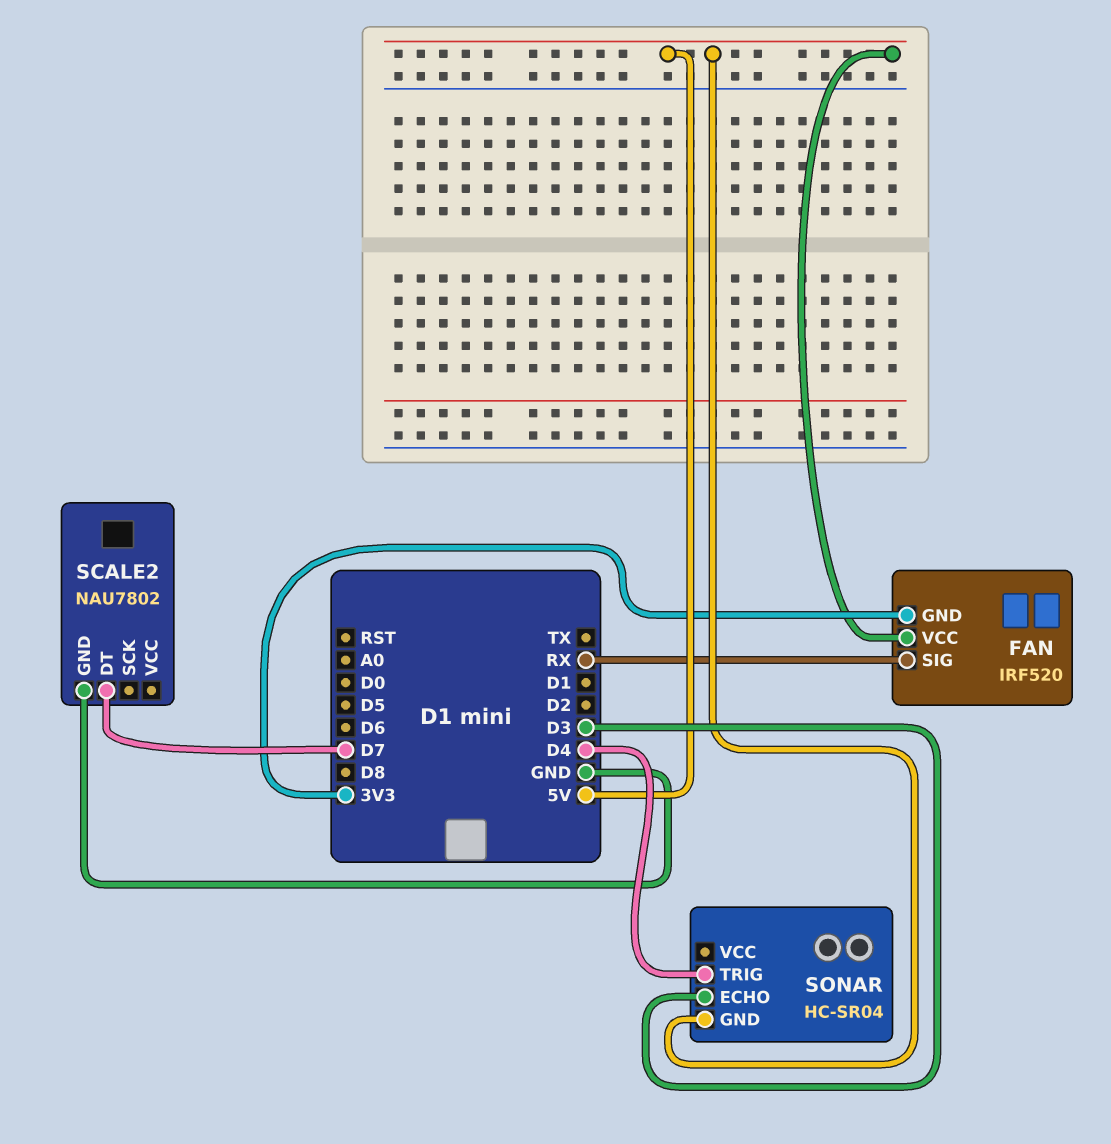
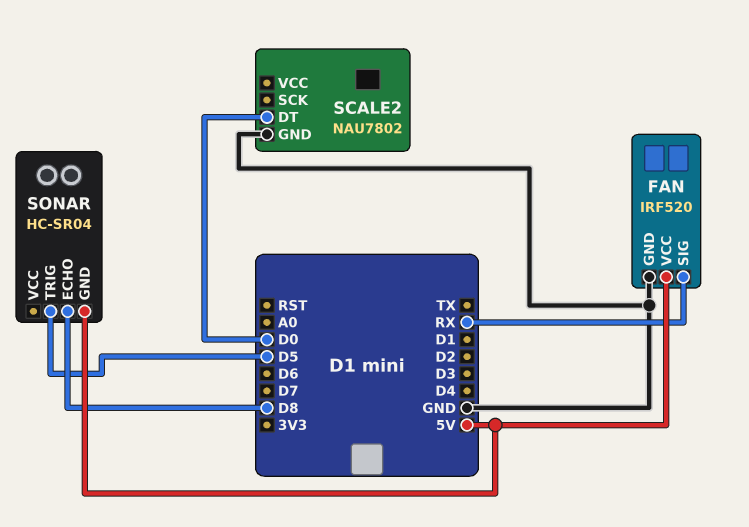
FAN pin GND: 3V3 -> GND
SCALE2 pin DT: D7 -> D0
SONAR pin ECHO: D3 -> D8
SONAR pin TRIG: D4 -> D5

